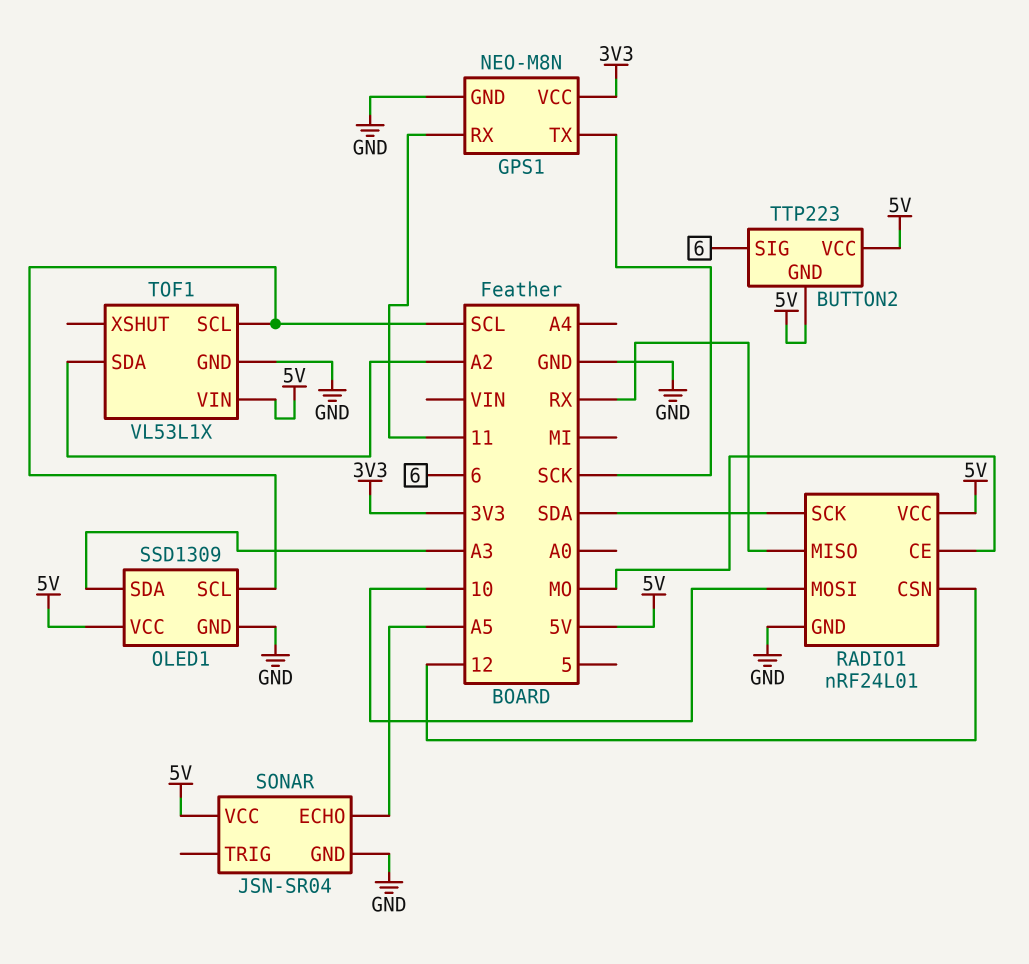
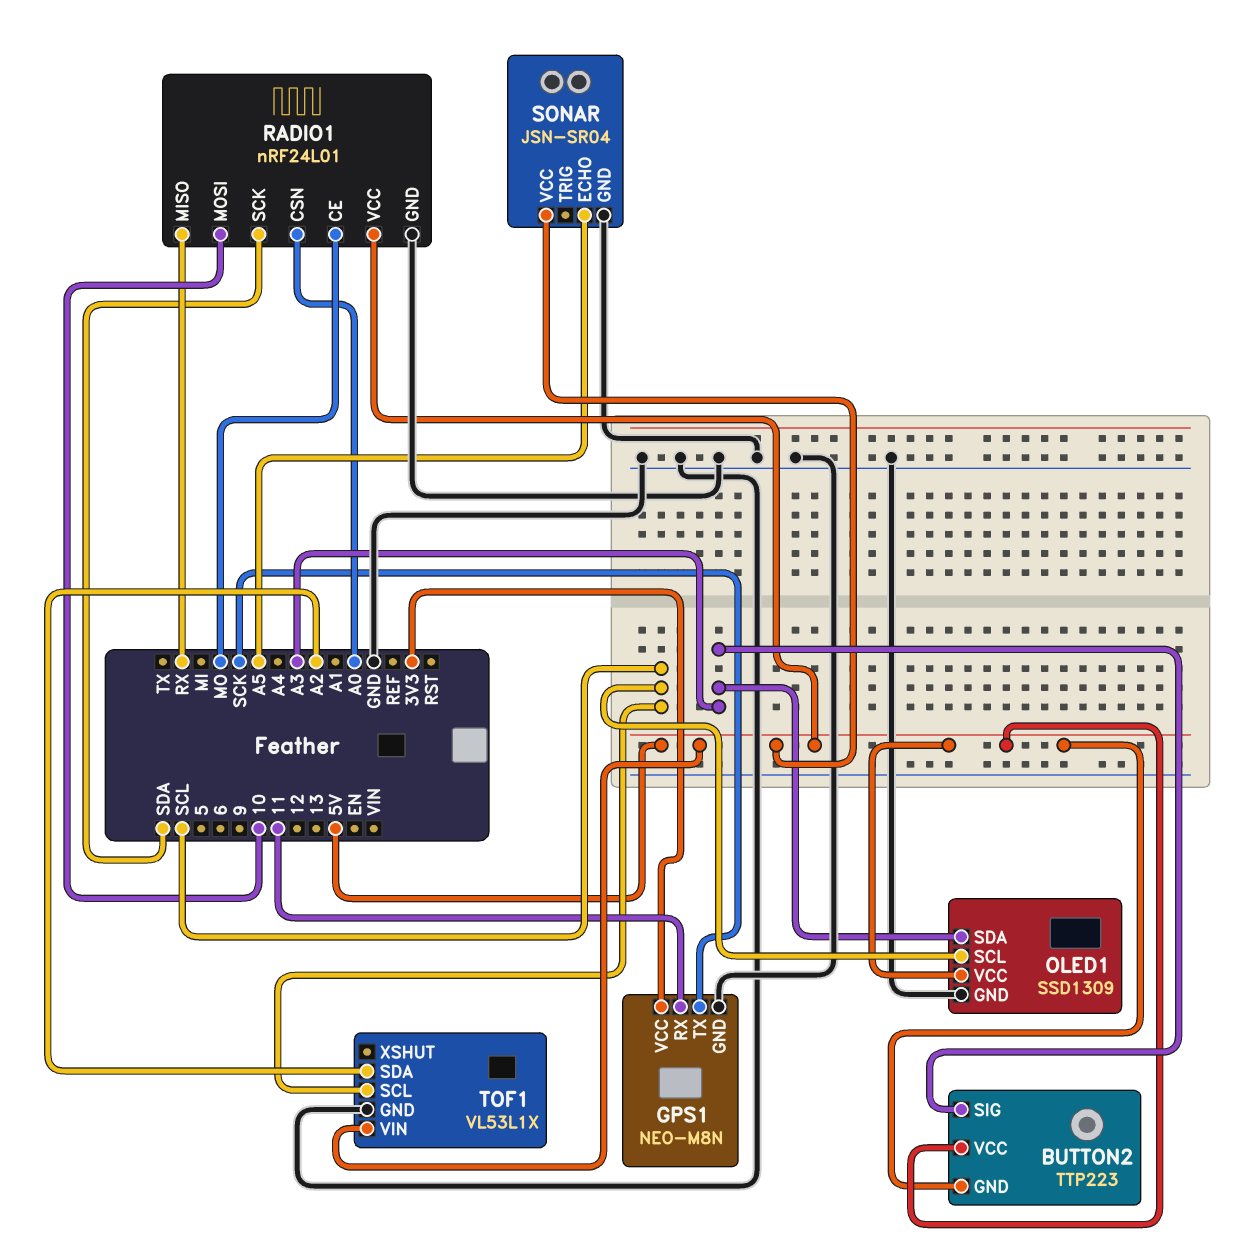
BUTTON2 pin SIG: 6 -> A3
RADIO1 pin CSN: 12 -> A0

